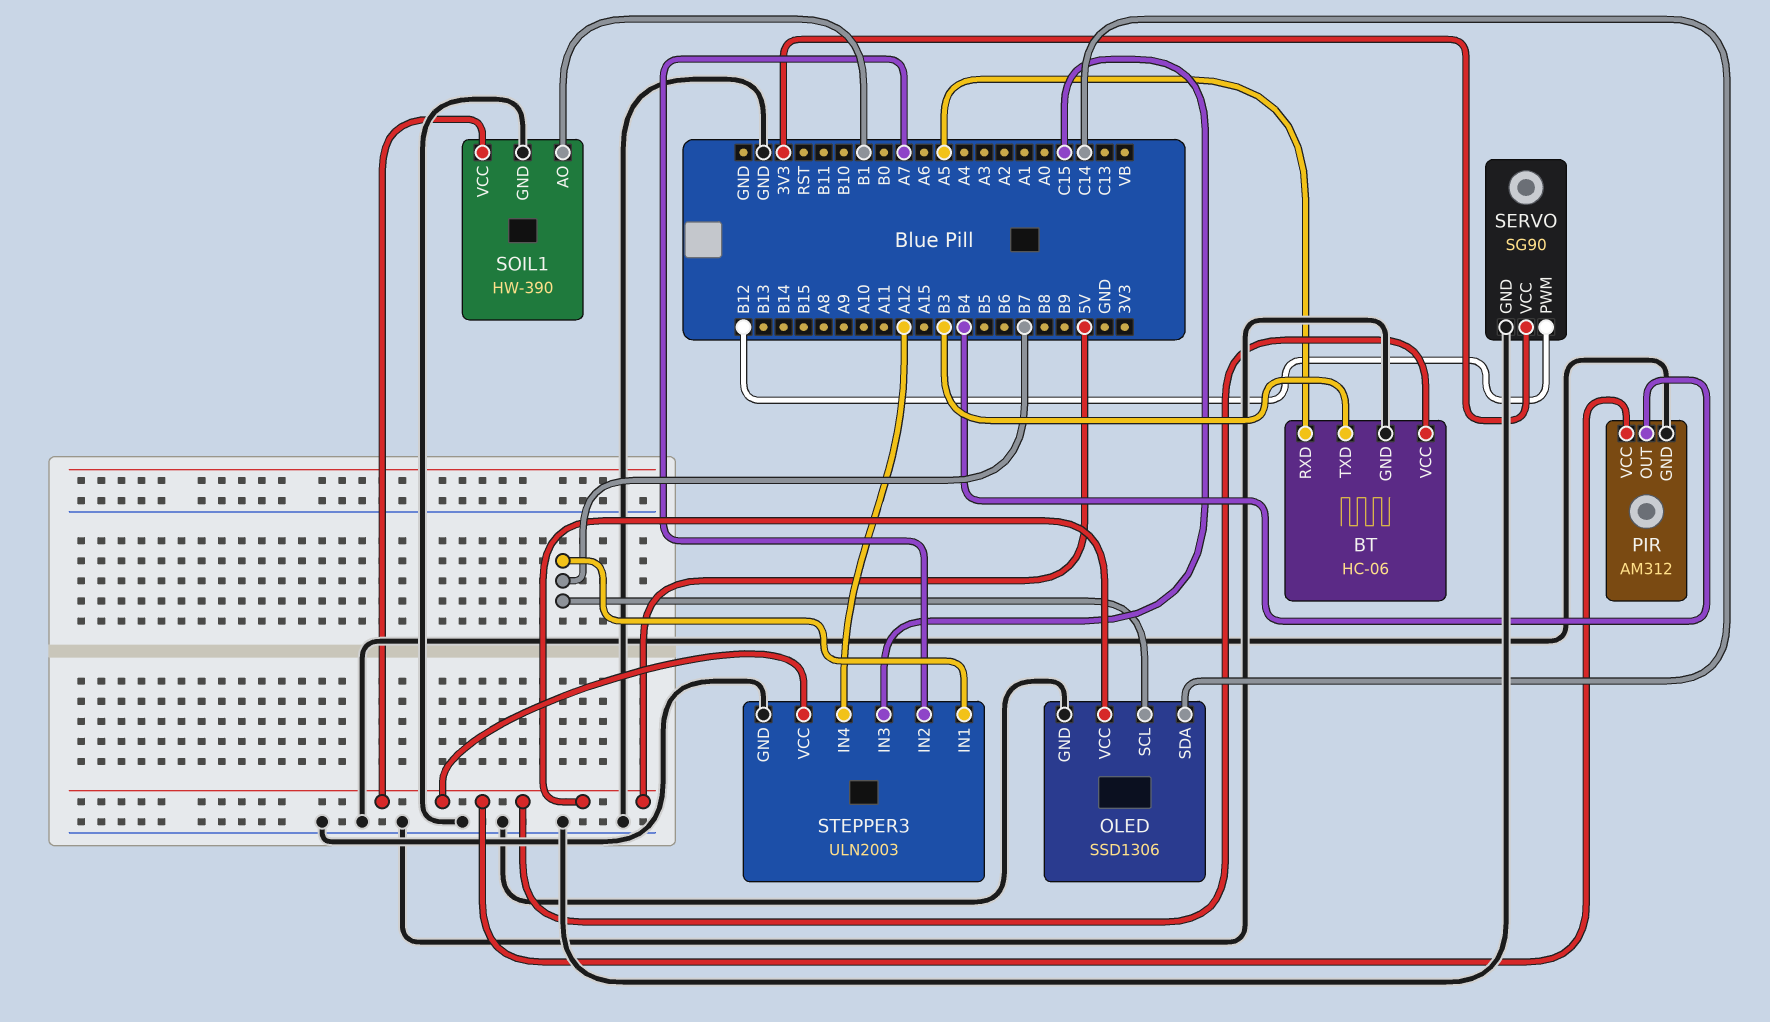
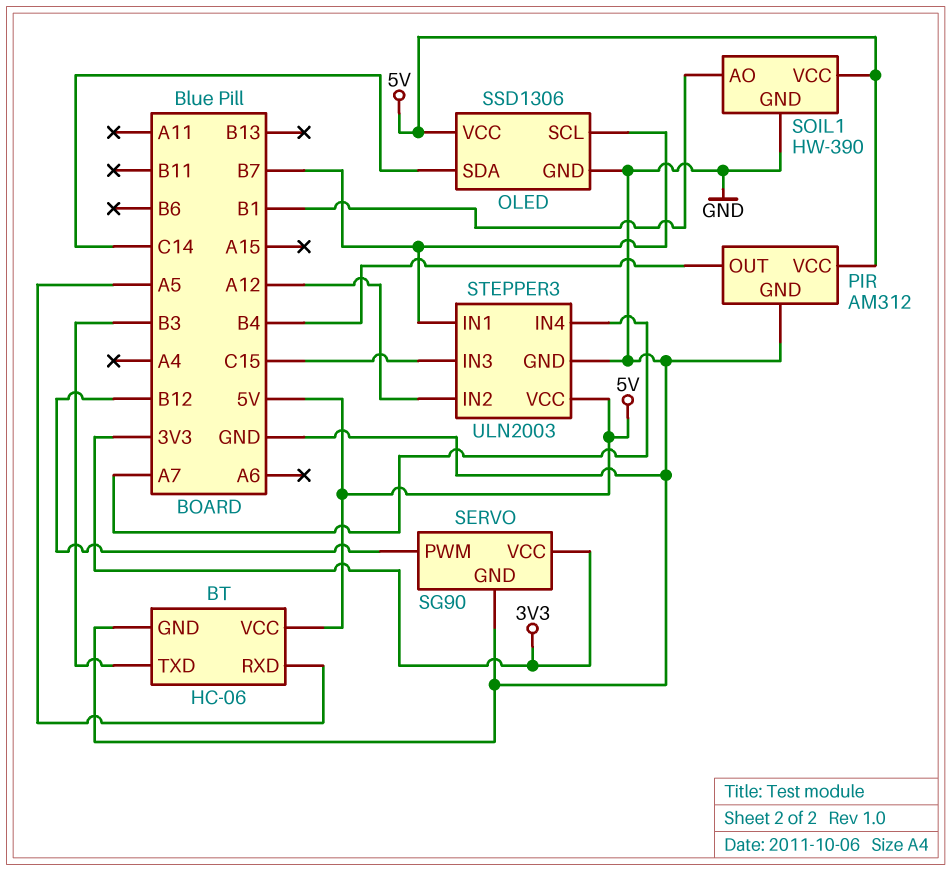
STEPPER3 pin IN2: A7 -> A12
STEPPER3 pin IN4: A12 -> A7

